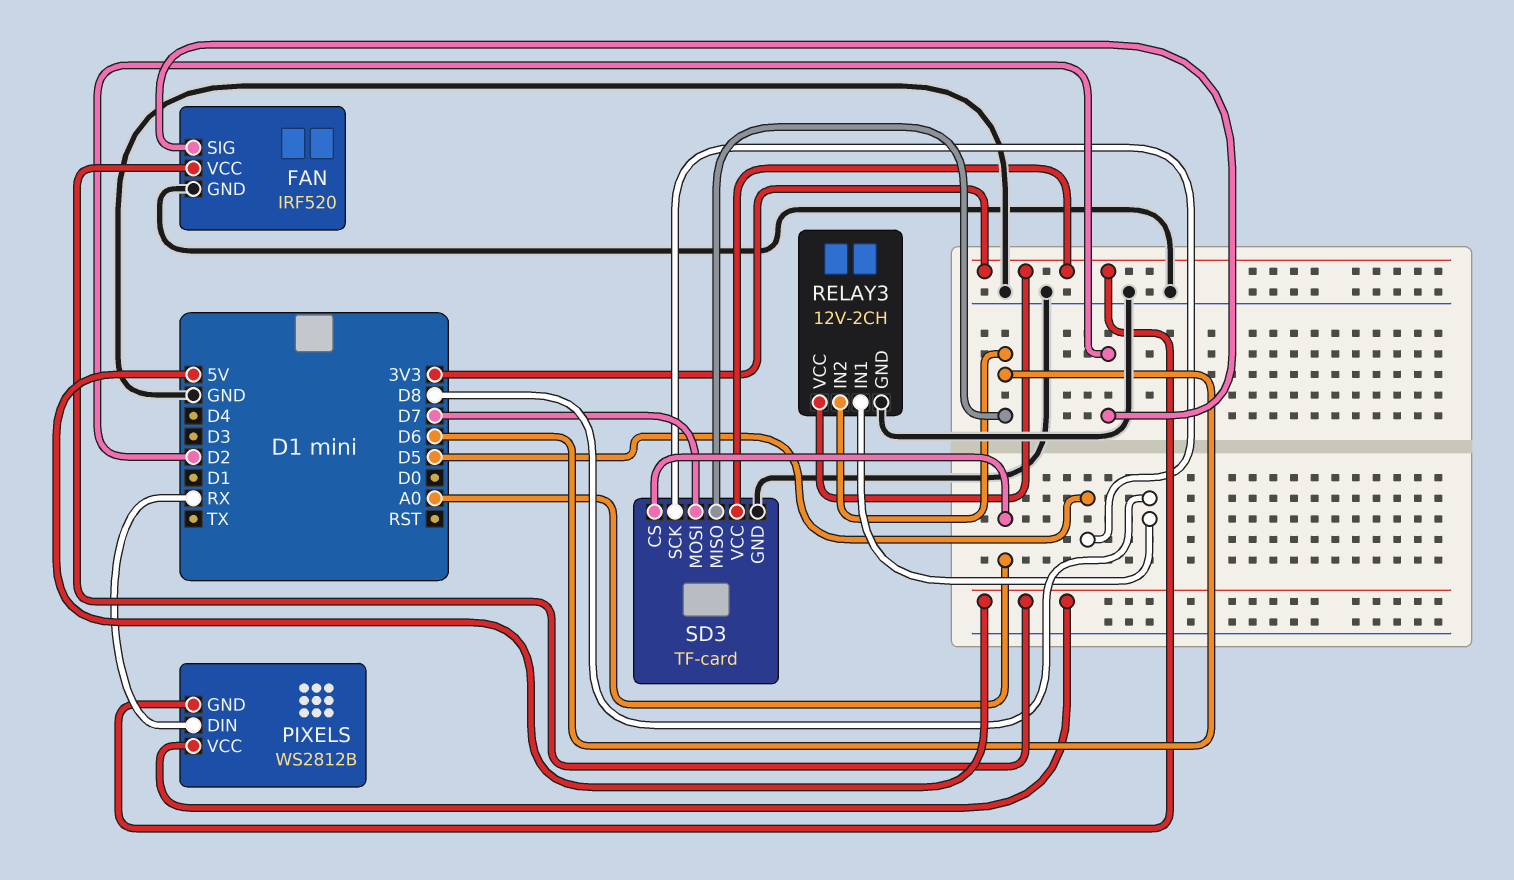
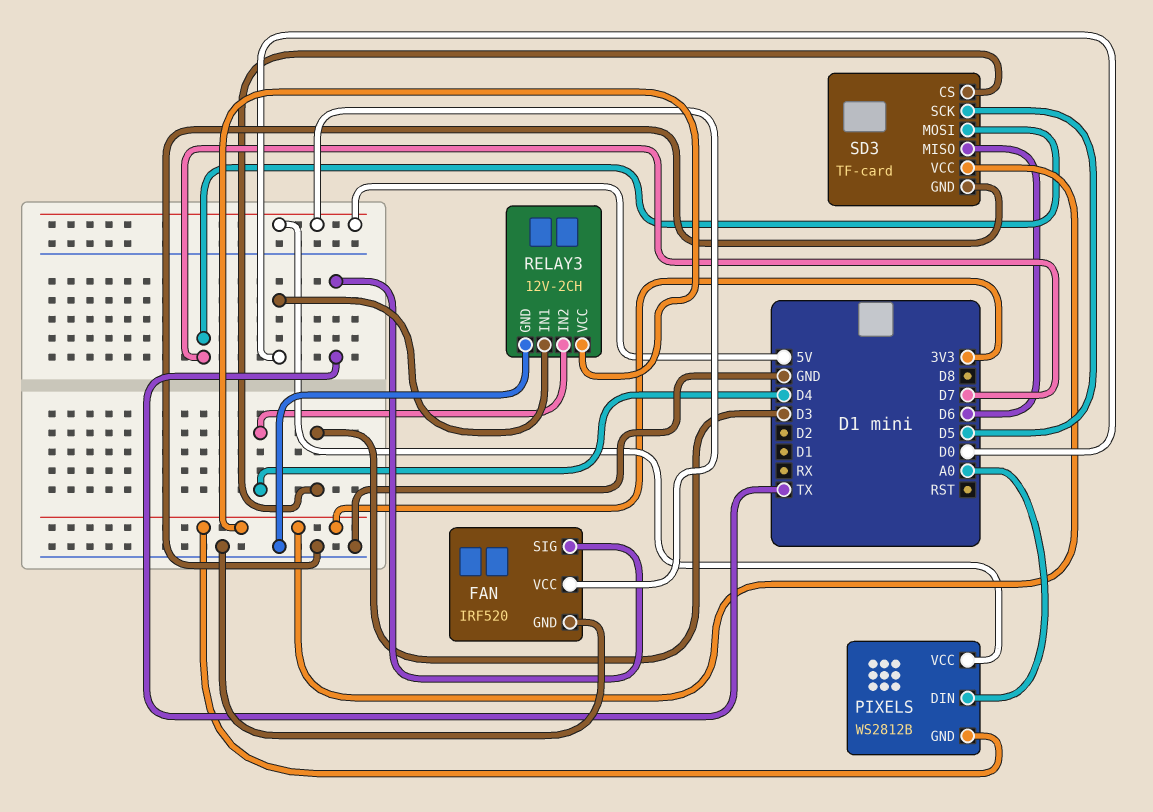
FAN pin SIG: D2 -> TX
PIXELS pin DIN: RX -> A0
RELAY3 pin IN1: D8 -> D0
RELAY3 pin IN2: D6 -> D4
SD3 pin CS: A0 -> D3

